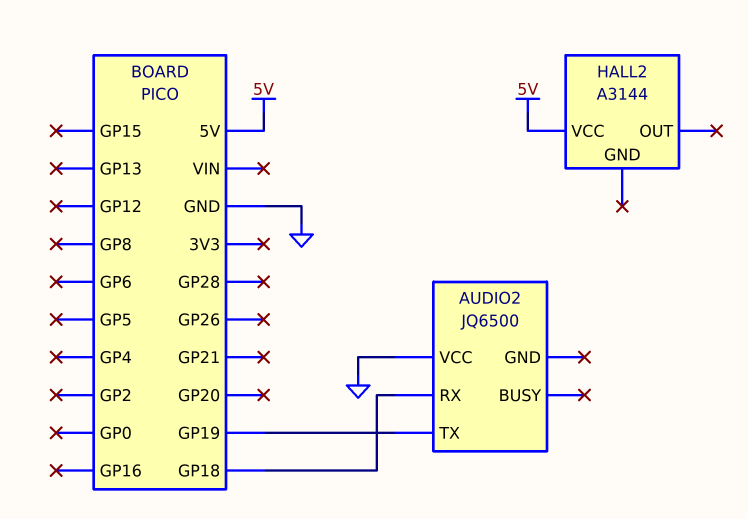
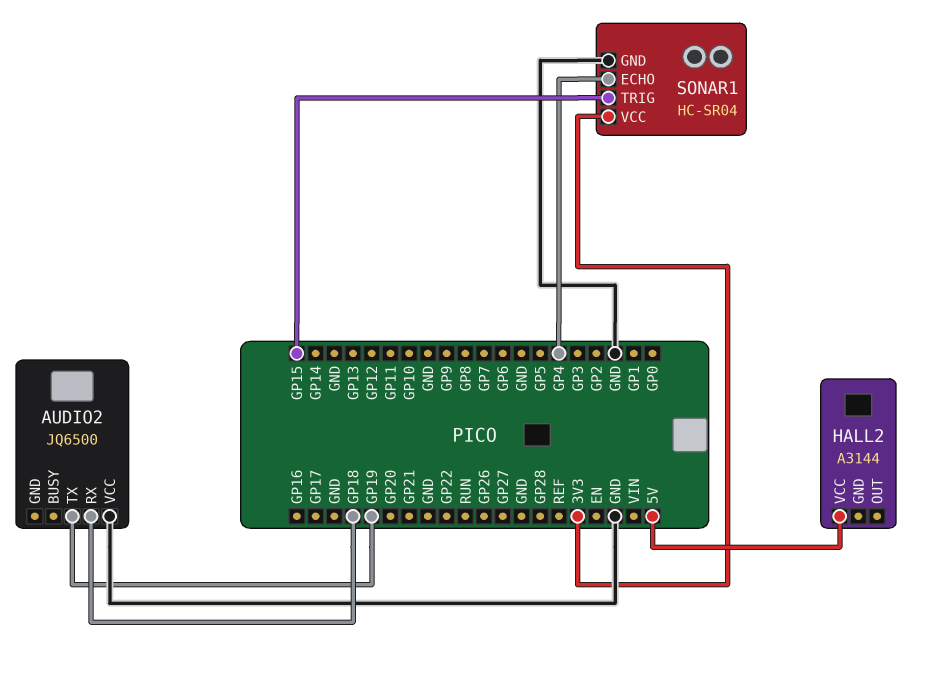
SONAR1: none -> HC-SR04
SONAR1 pin ECHO: none -> GP4
SONAR1 pin GND: none -> GND
SONAR1 pin TRIG: none -> GP15
SONAR1 pin VCC: none -> 3V3

